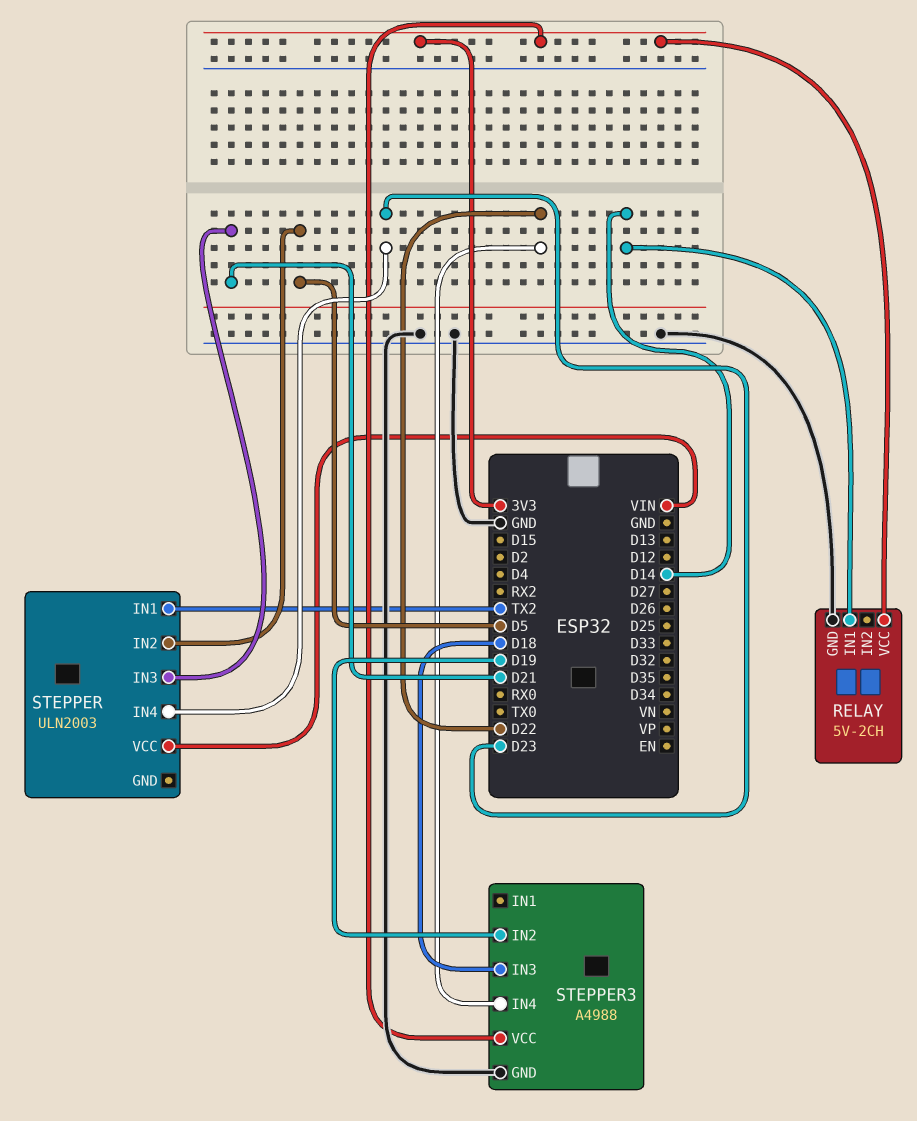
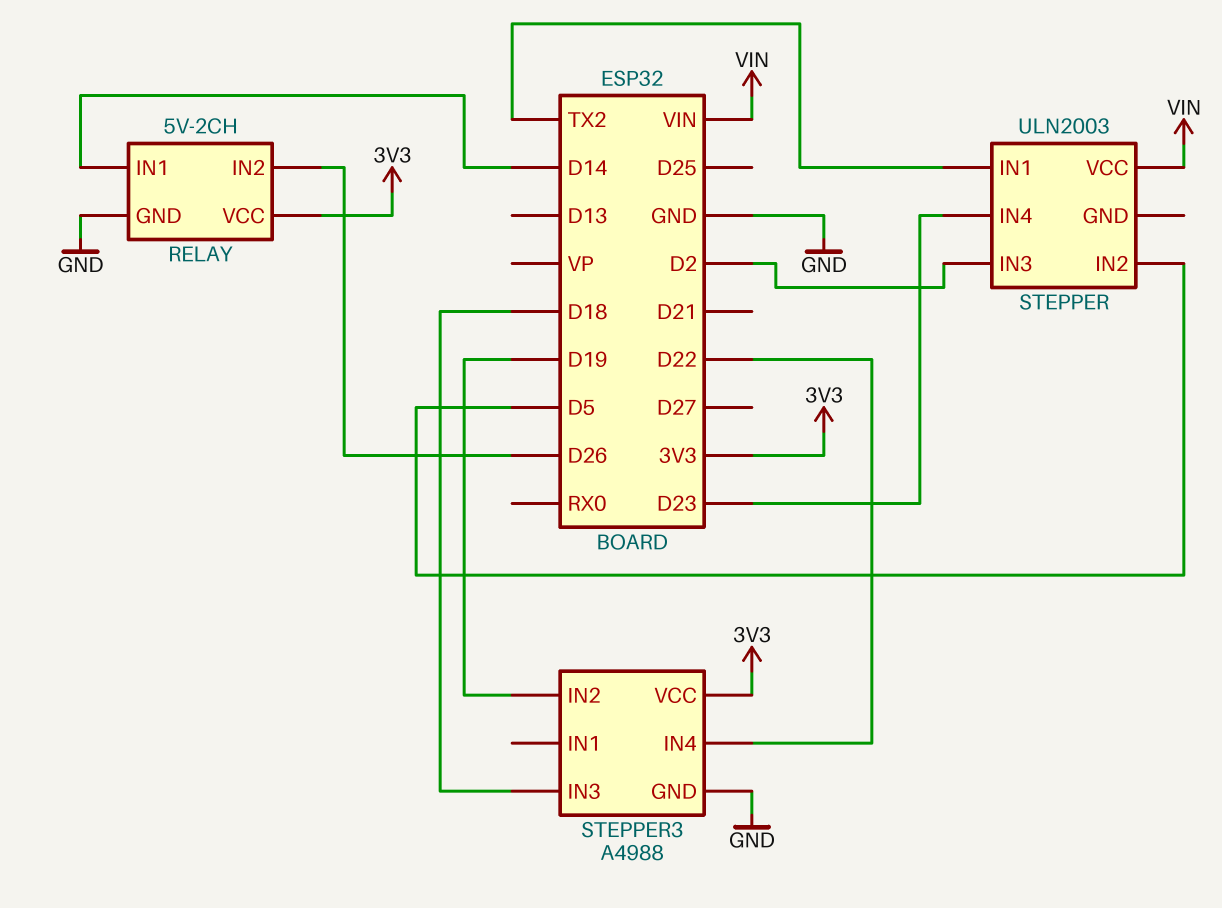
RELAY pin IN2: none -> D26
STEPPER pin IN3: D21 -> D2

